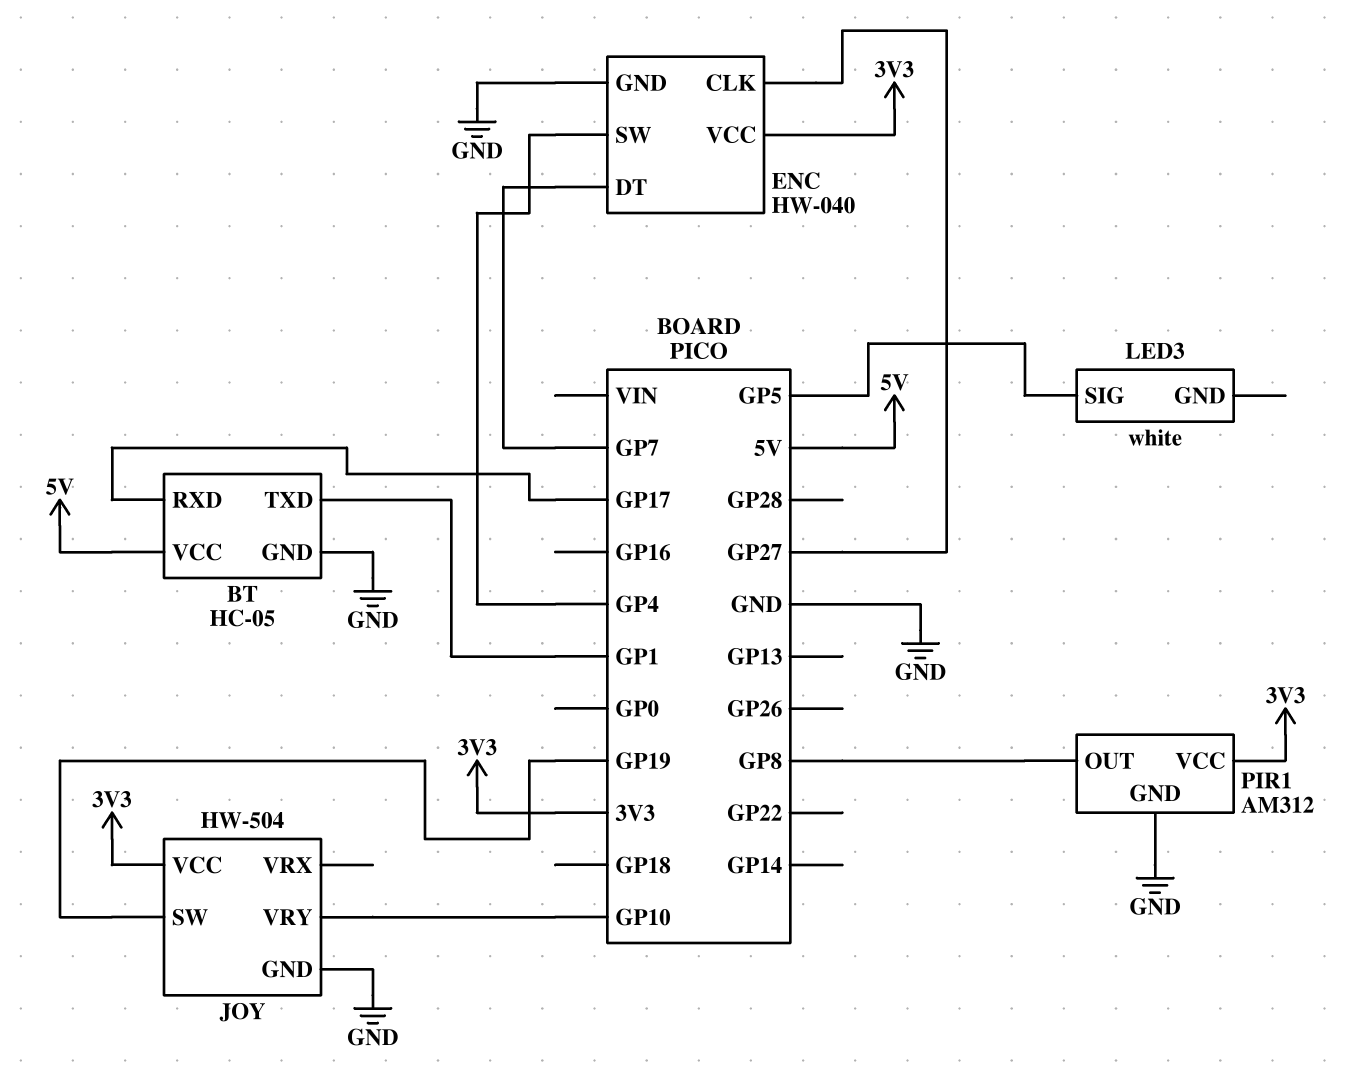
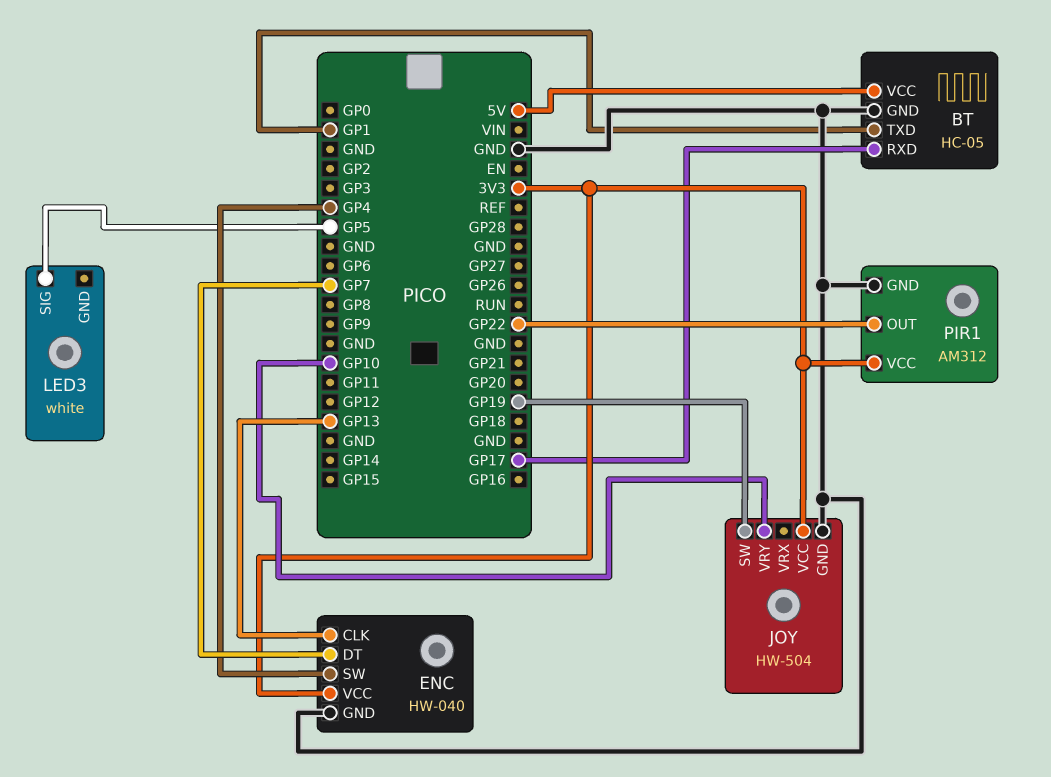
ENC pin CLK: GP27 -> GP13
PIR1 pin OUT: GP8 -> GP22

